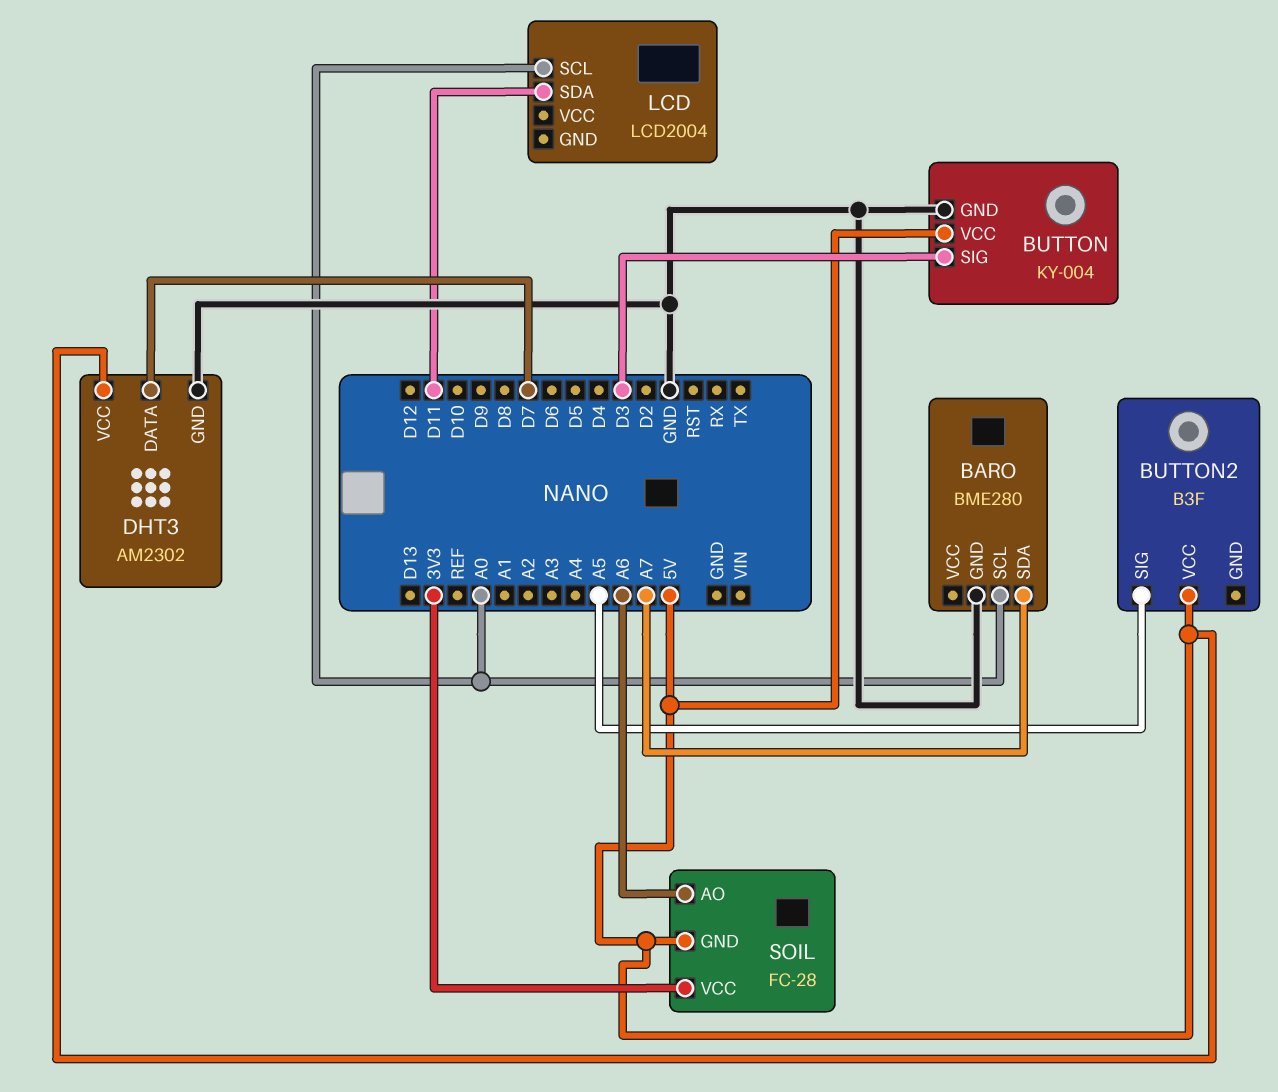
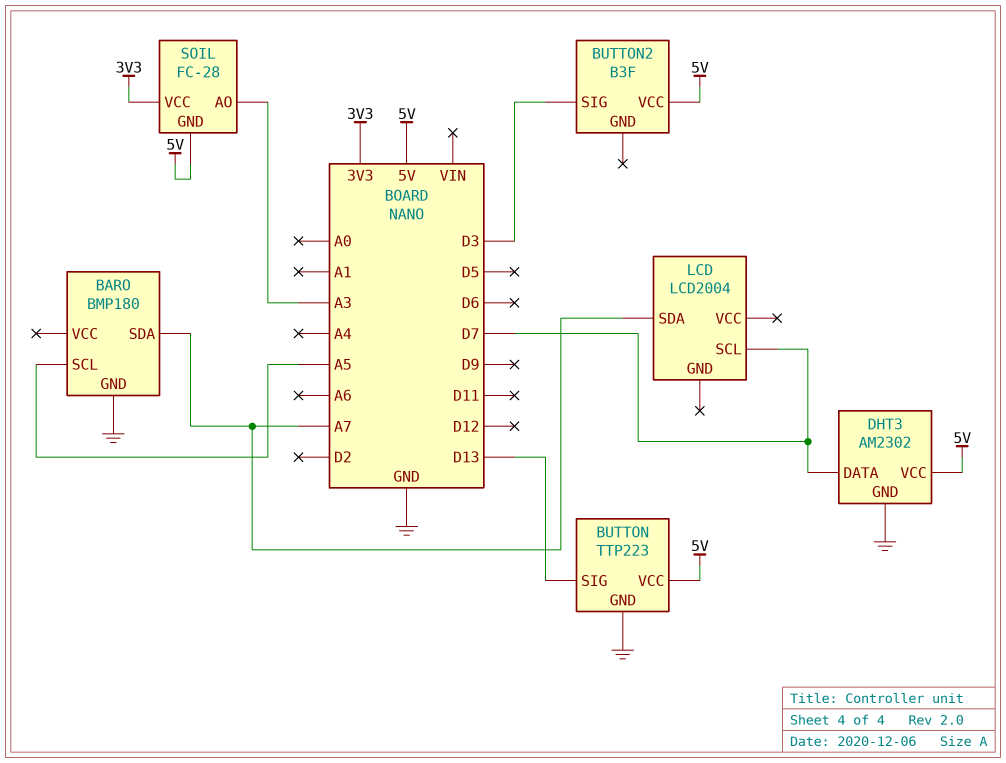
BARO: BME280 -> BMP180
BARO pin SCL: A0 -> A5
BUTTON: KY-004 -> TTP223
BUTTON pin SIG: D3 -> D13
BUTTON2 pin SIG: A5 -> D3
LCD pin SCL: A0 -> D7
LCD pin SDA: D11 -> A7
SOIL pin AO: A6 -> A3

